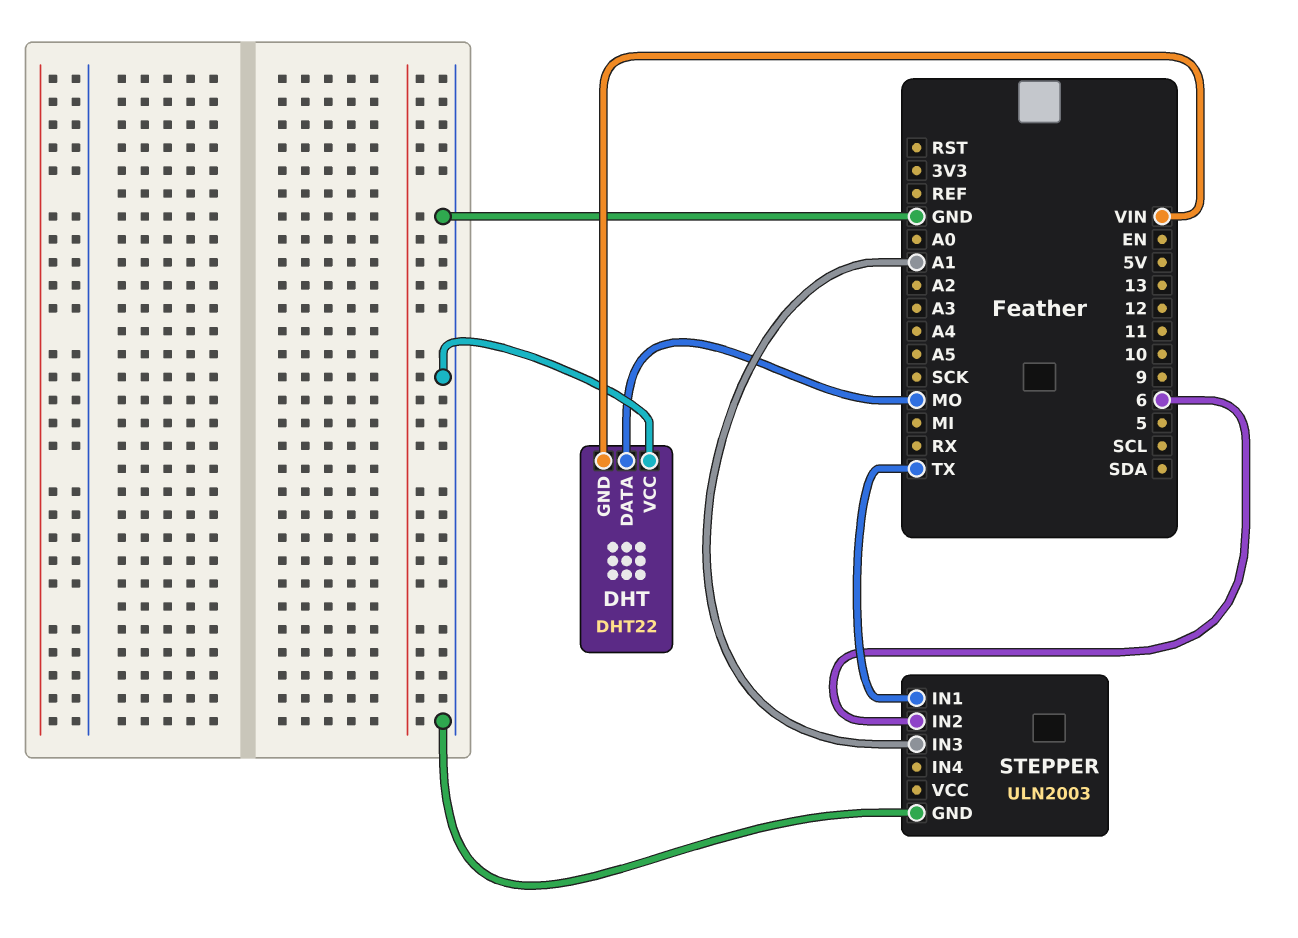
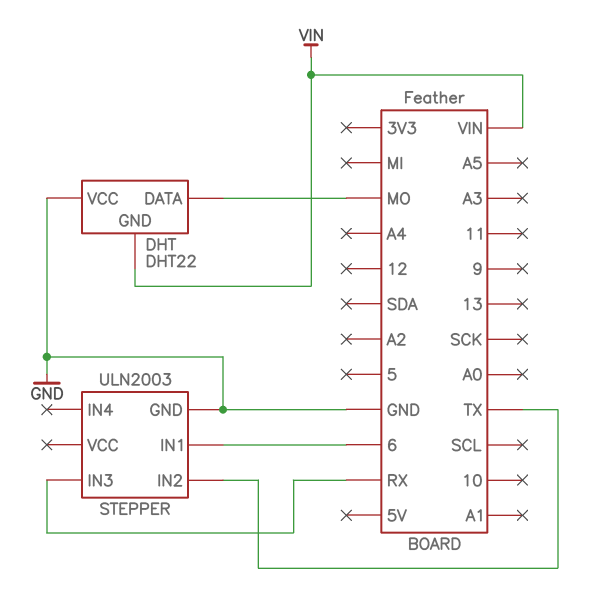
STEPPER pin IN1: TX -> 6
STEPPER pin IN2: 6 -> TX
STEPPER pin IN3: A1 -> RX

